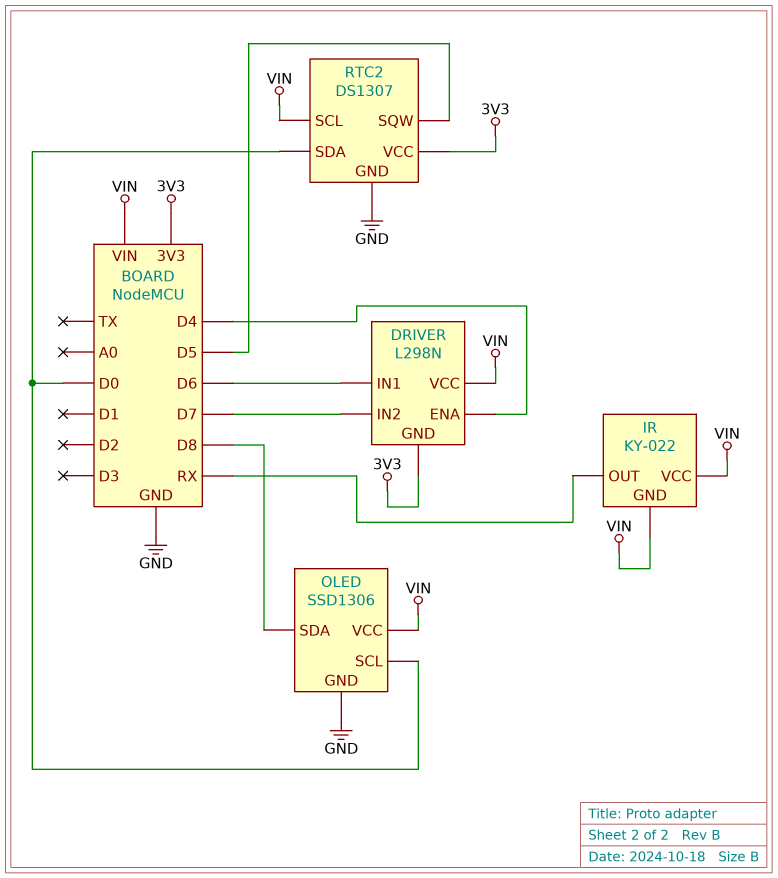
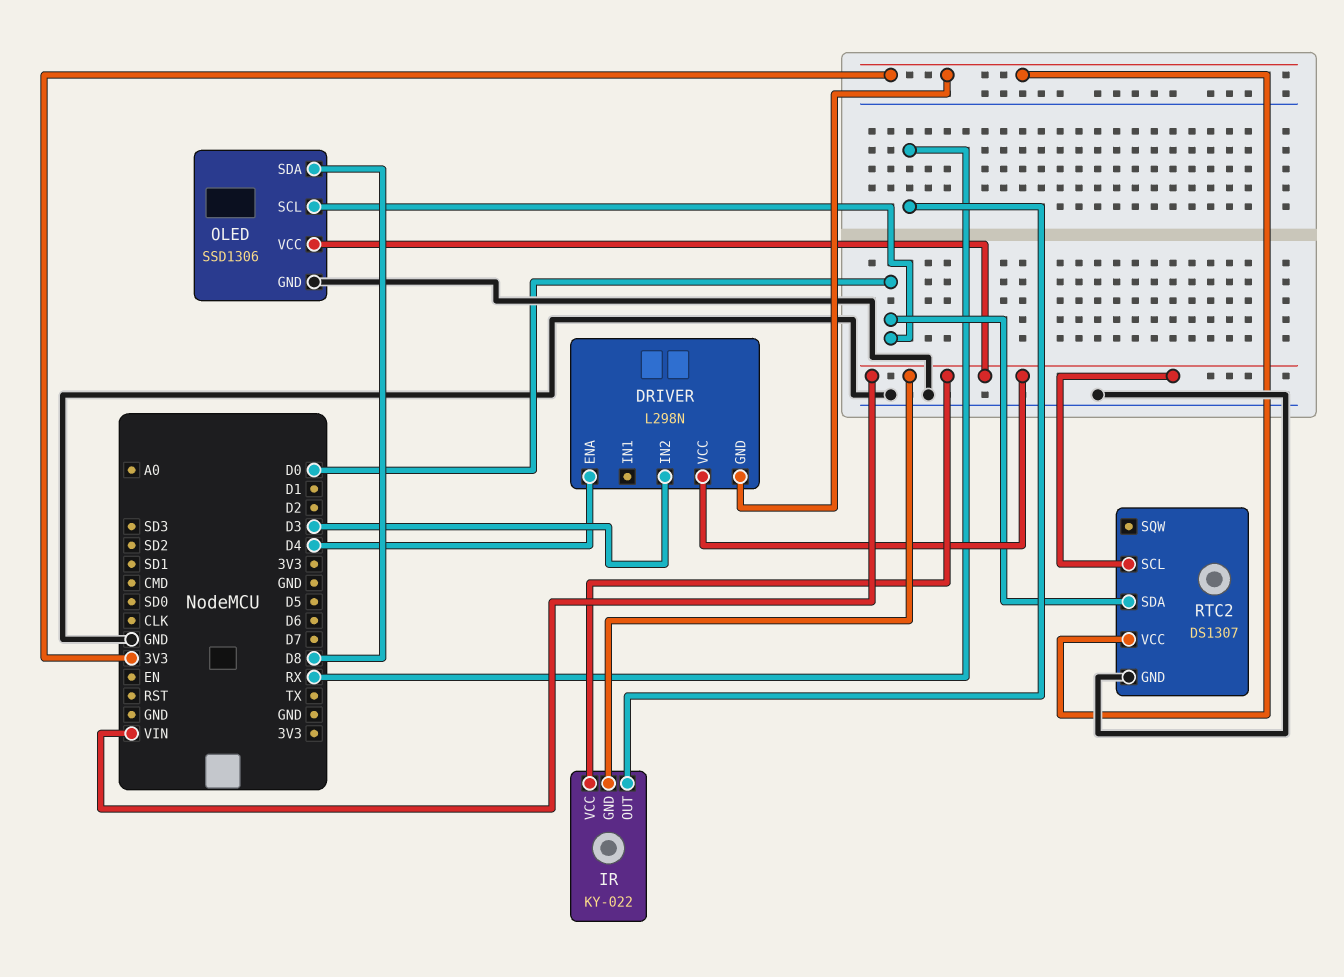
DRIVER pin IN1: D6 -> none
DRIVER pin IN2: D7 -> D3
RTC2 pin SQW: D5 -> none

